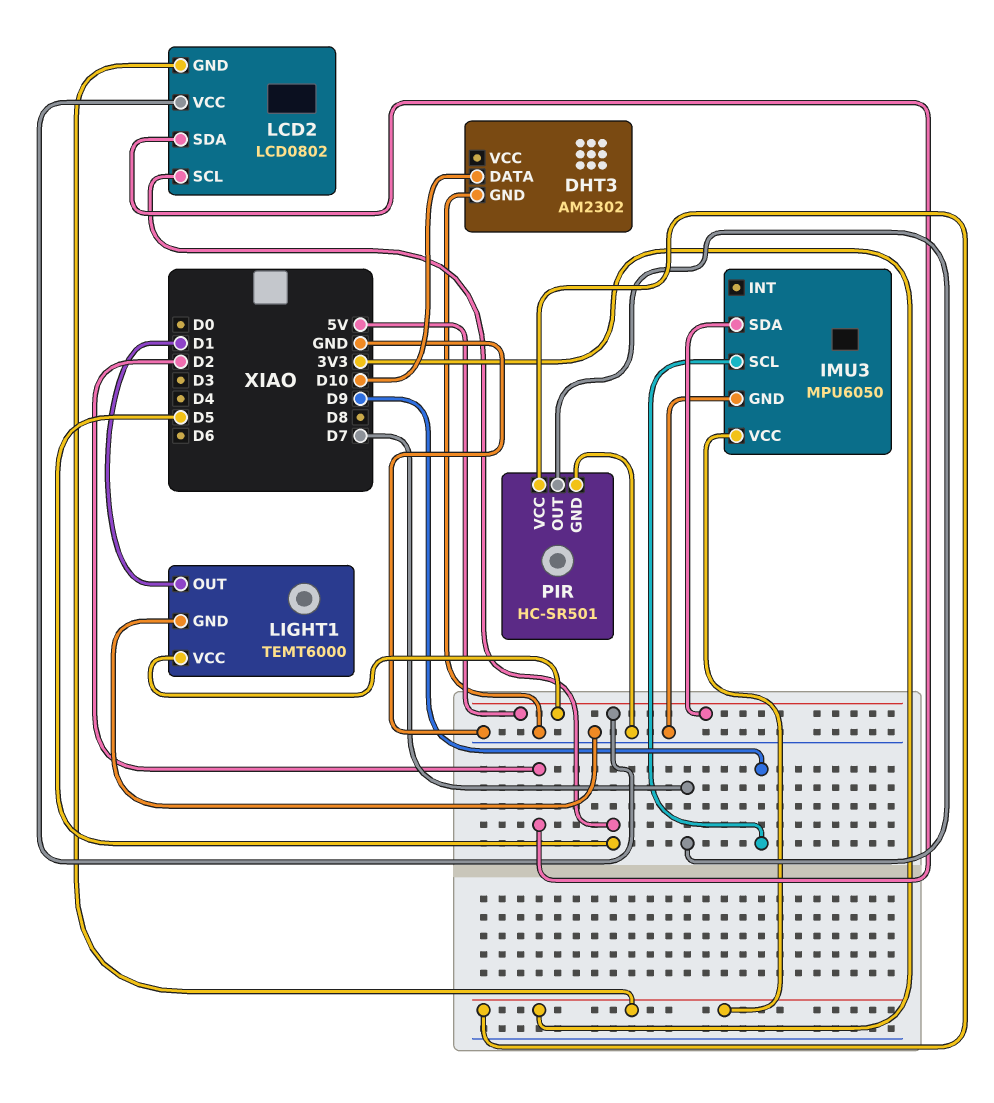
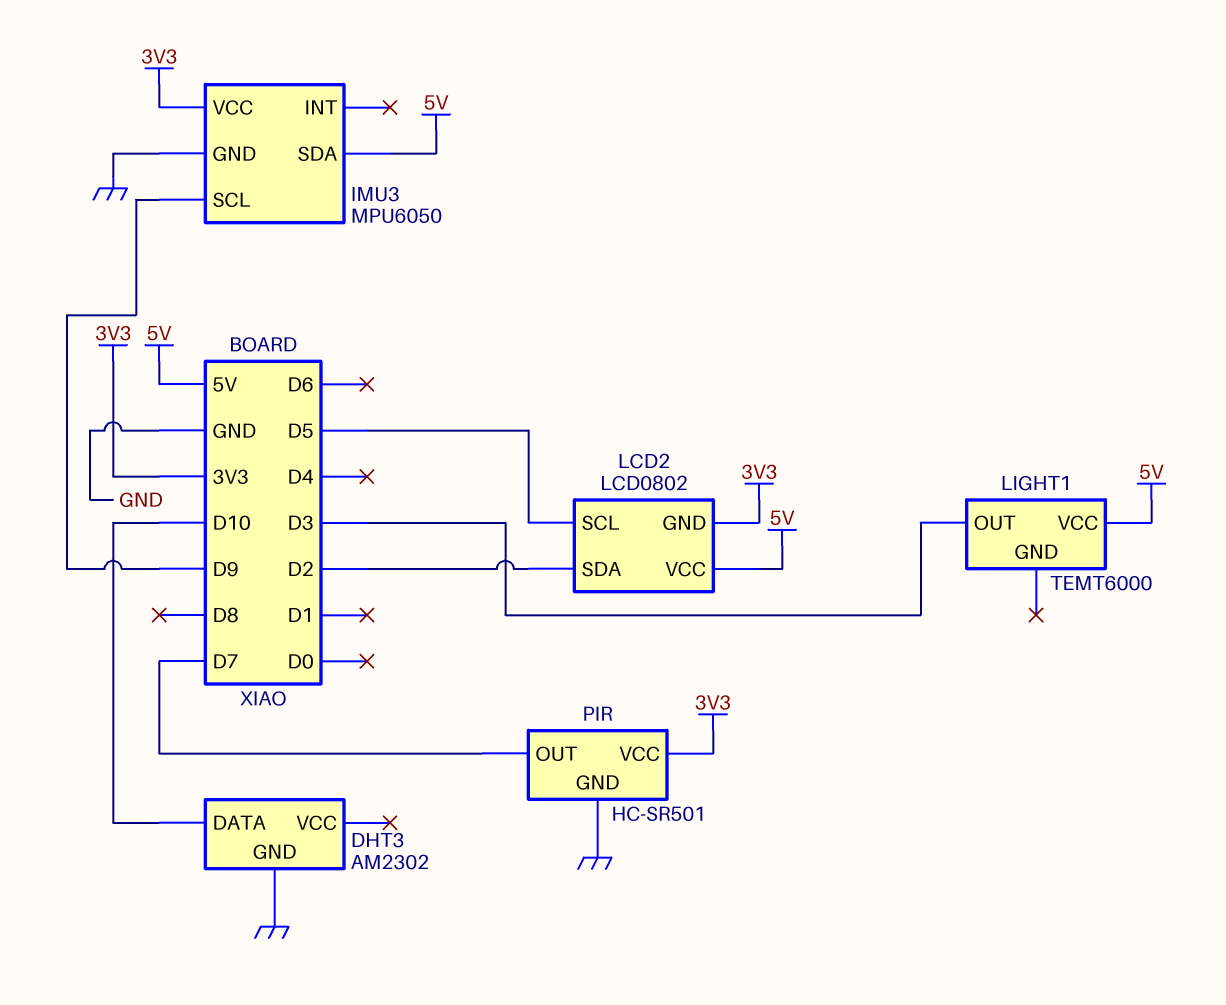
LIGHT1 pin GND: GND -> none
LIGHT1 pin OUT: D1 -> D3

